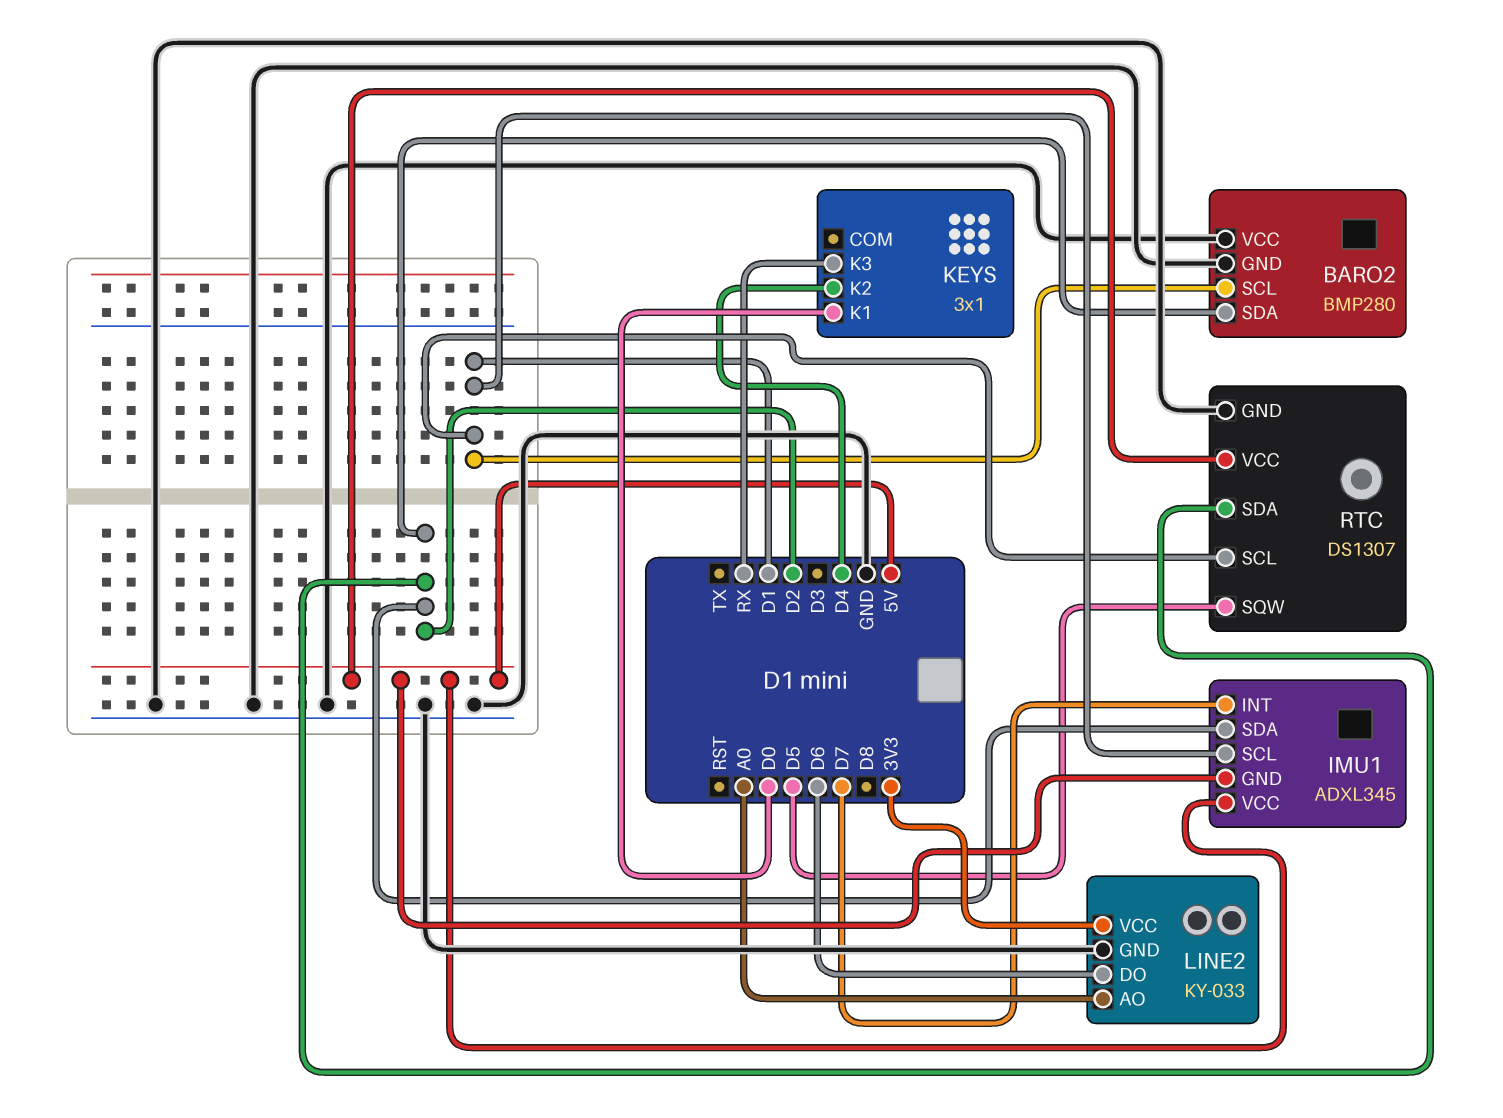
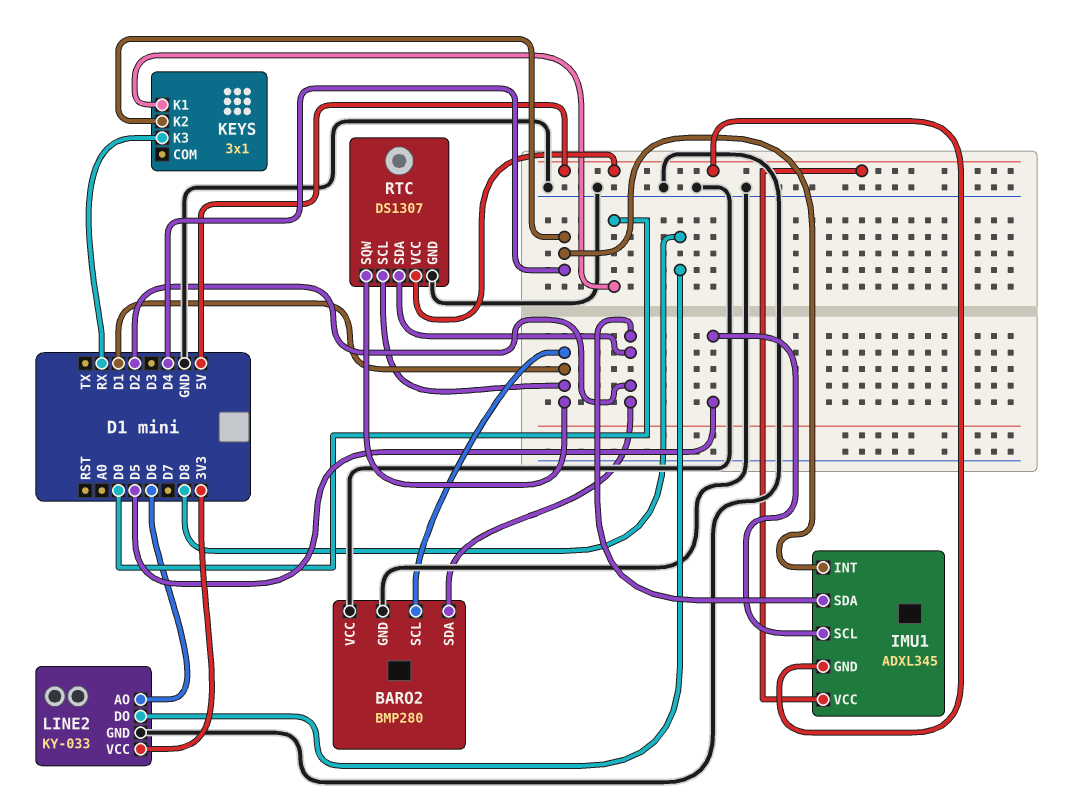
IMU1 pin INT: D7 -> D4
IMU1 pin SCL: D1 -> D5
LINE2 pin AO: A0 -> D6
LINE2 pin DO: D6 -> D8
RTC pin SQW: D5 -> D1

